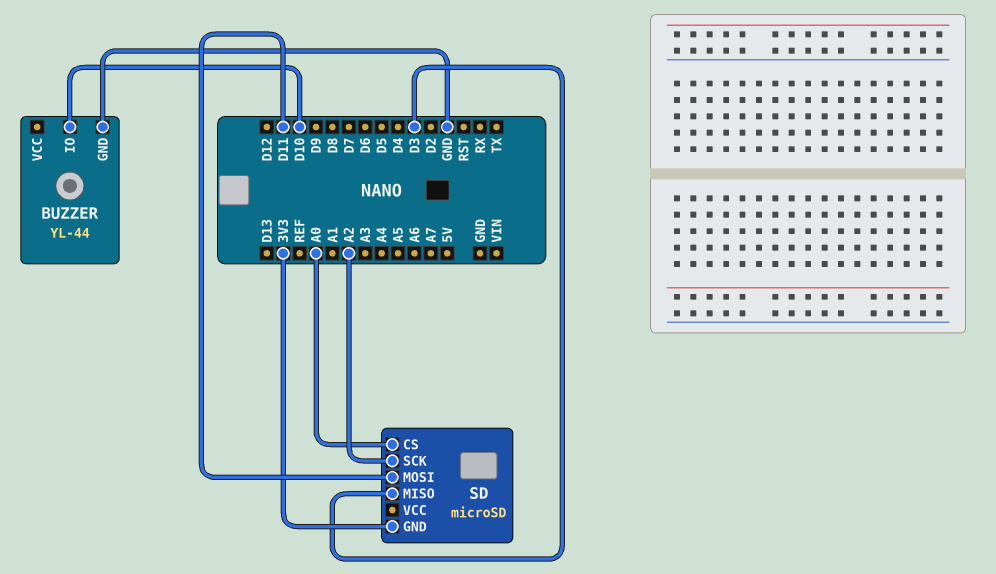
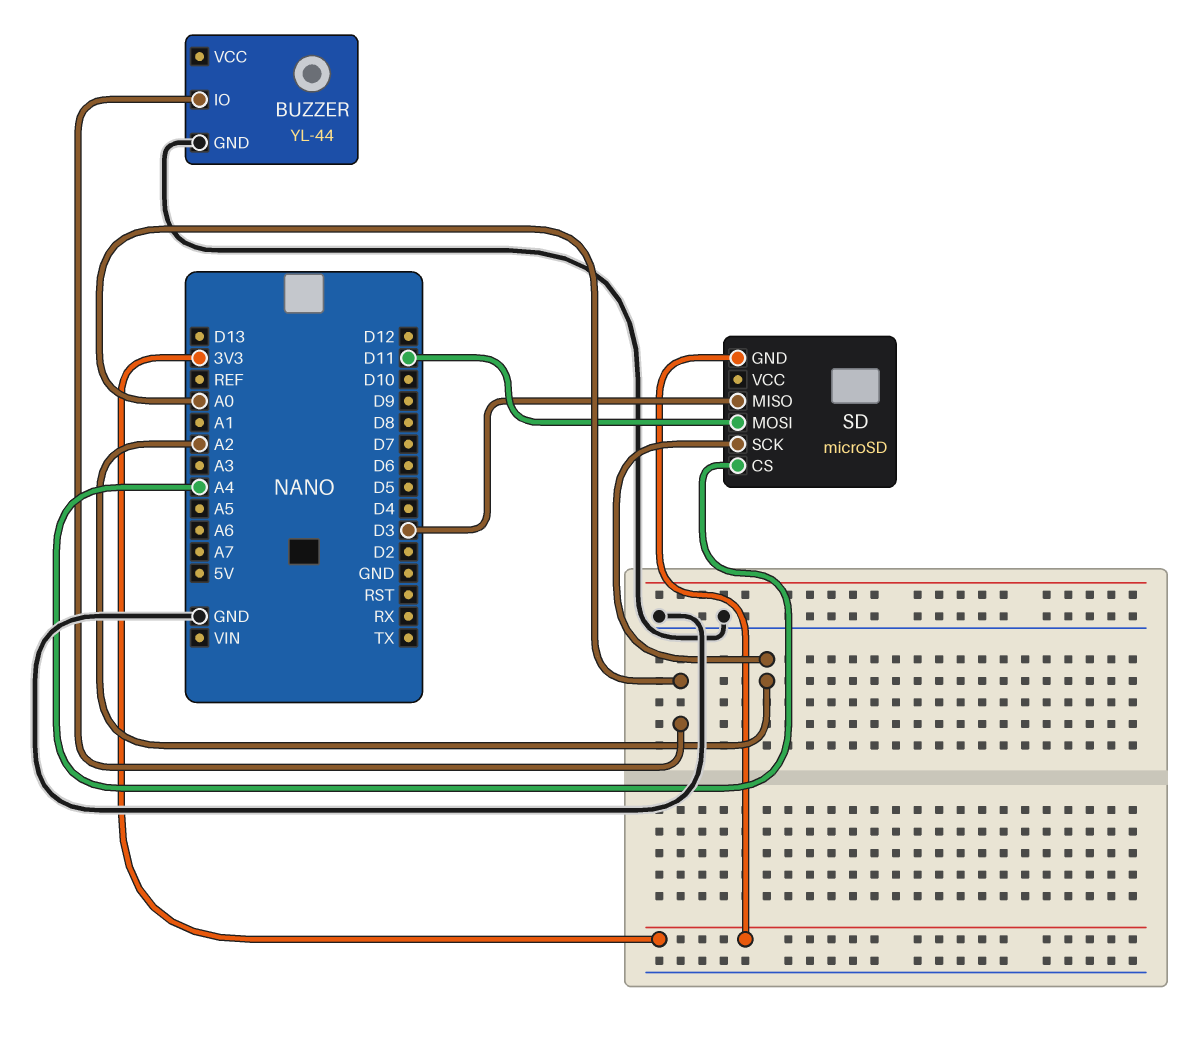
BUZZER pin IO: D10 -> A0
SD pin CS: A0 -> A4

